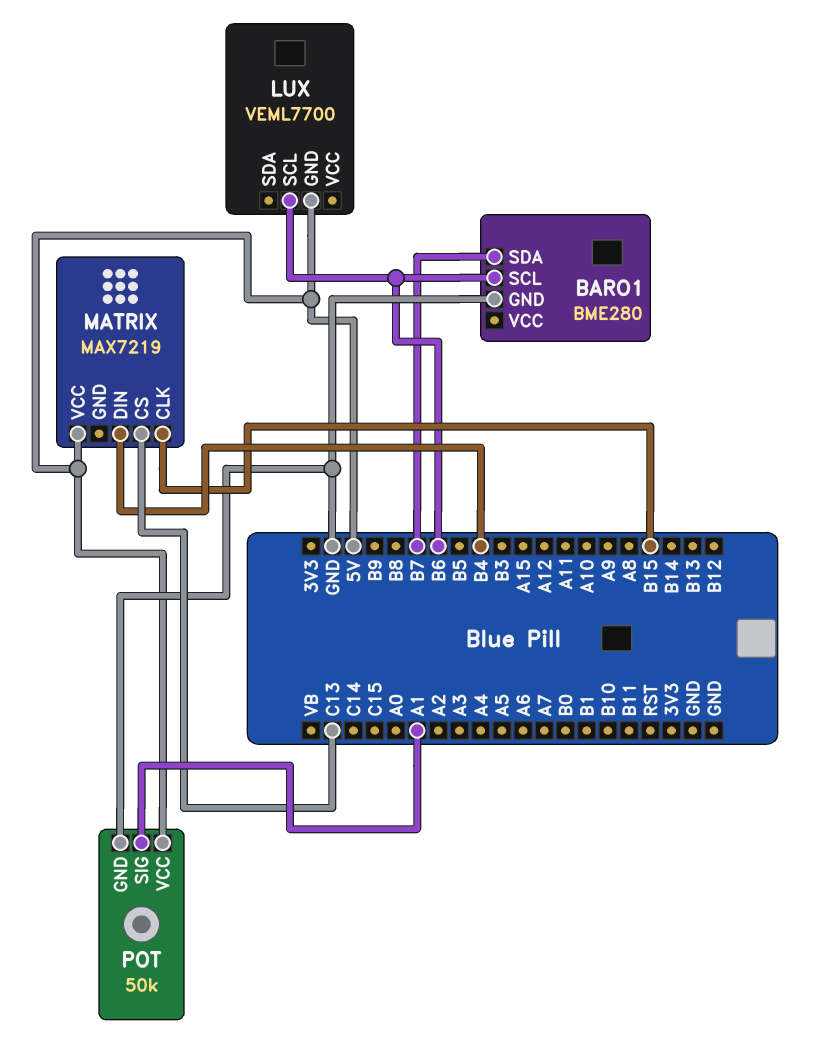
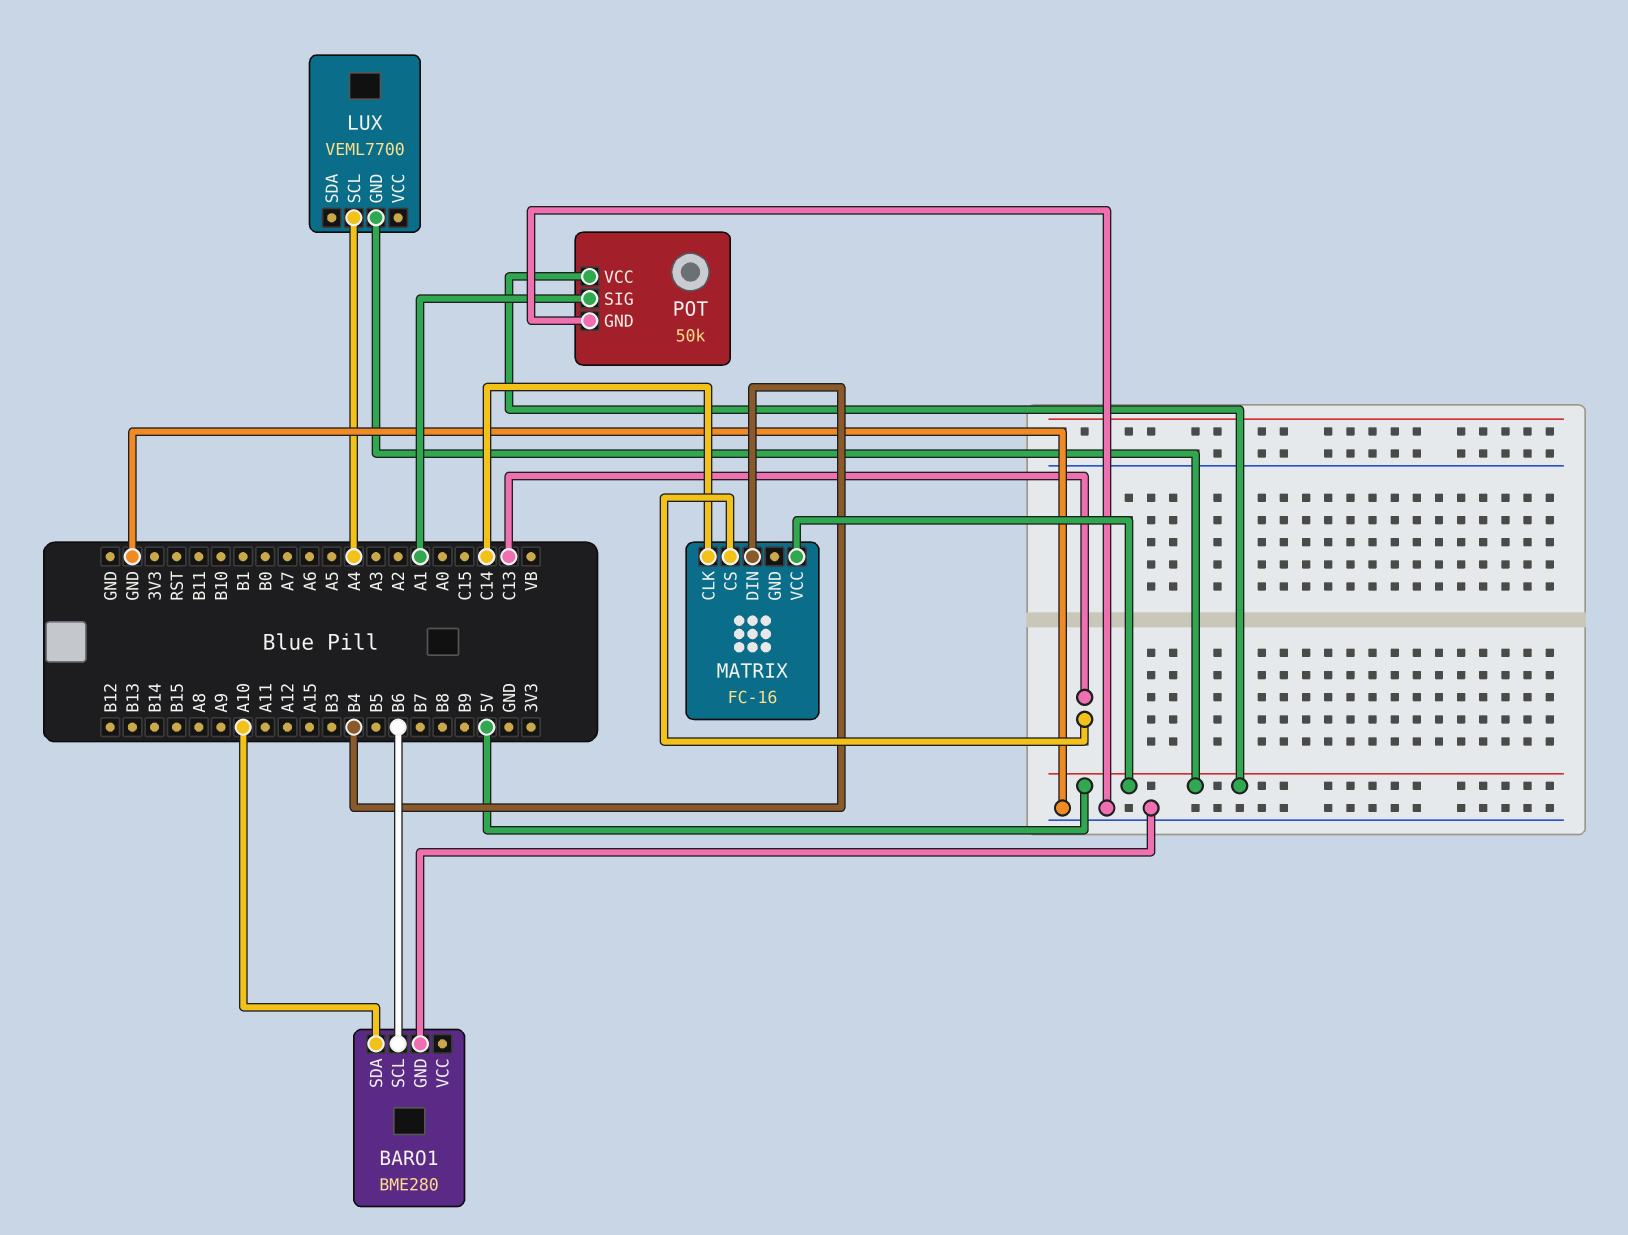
BARO1 pin SDA: B7 -> A10
LUX pin SCL: B6 -> A4
MATRIX: MAX7219 -> FC-16
MATRIX pin CLK: B15 -> C14

